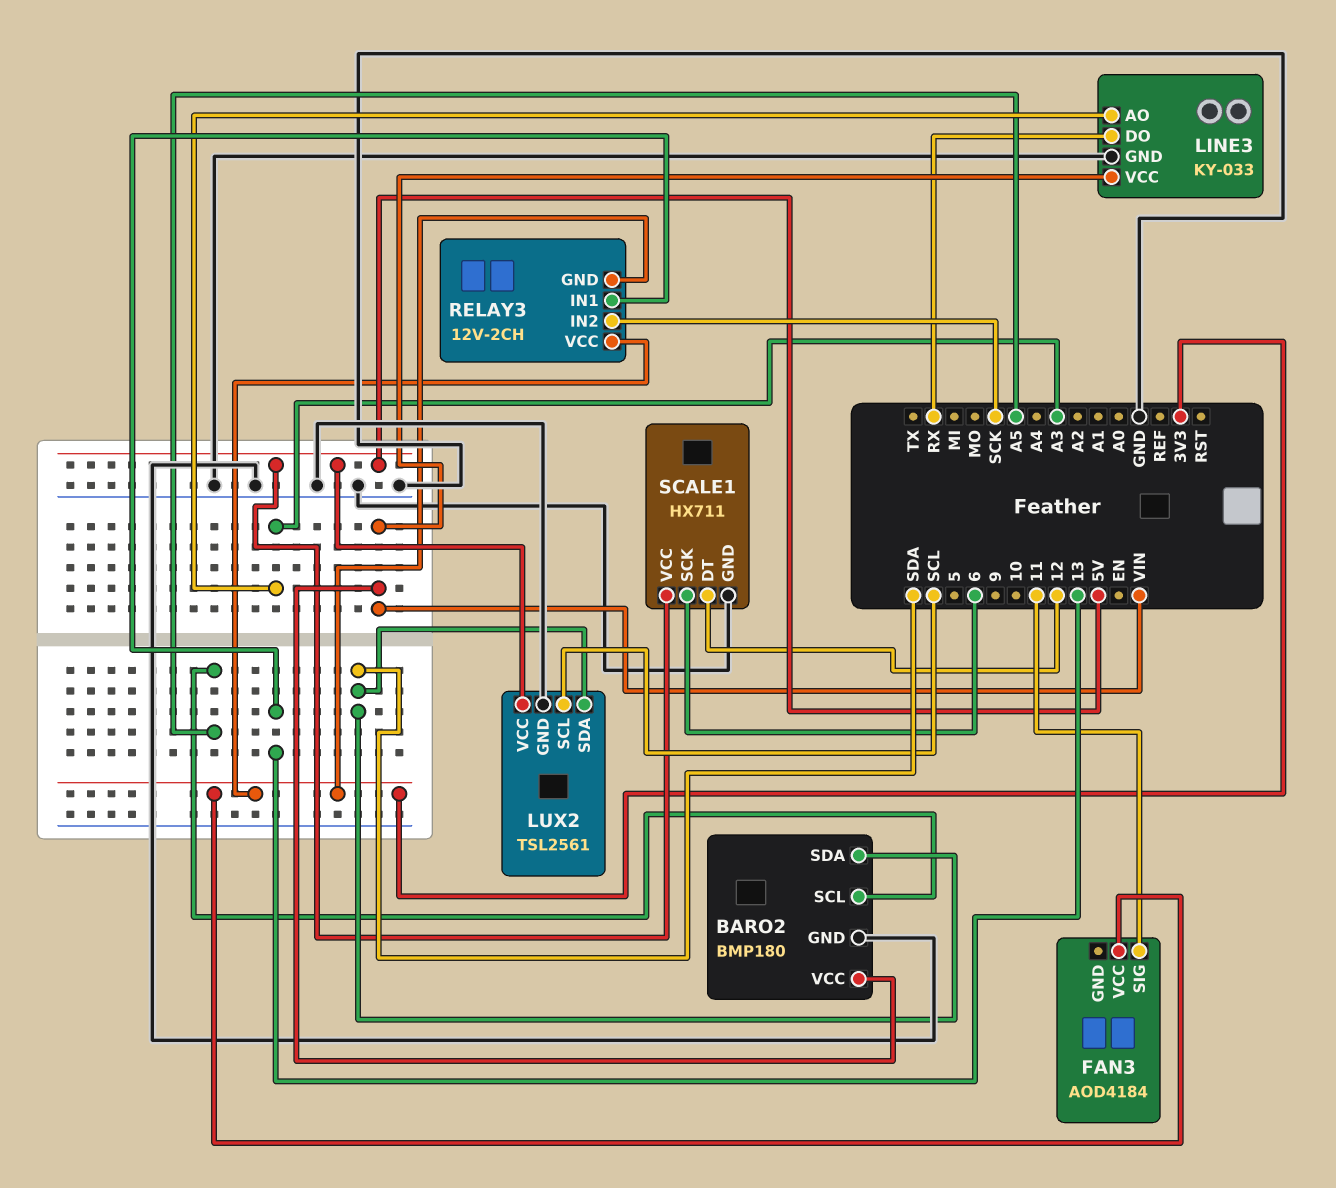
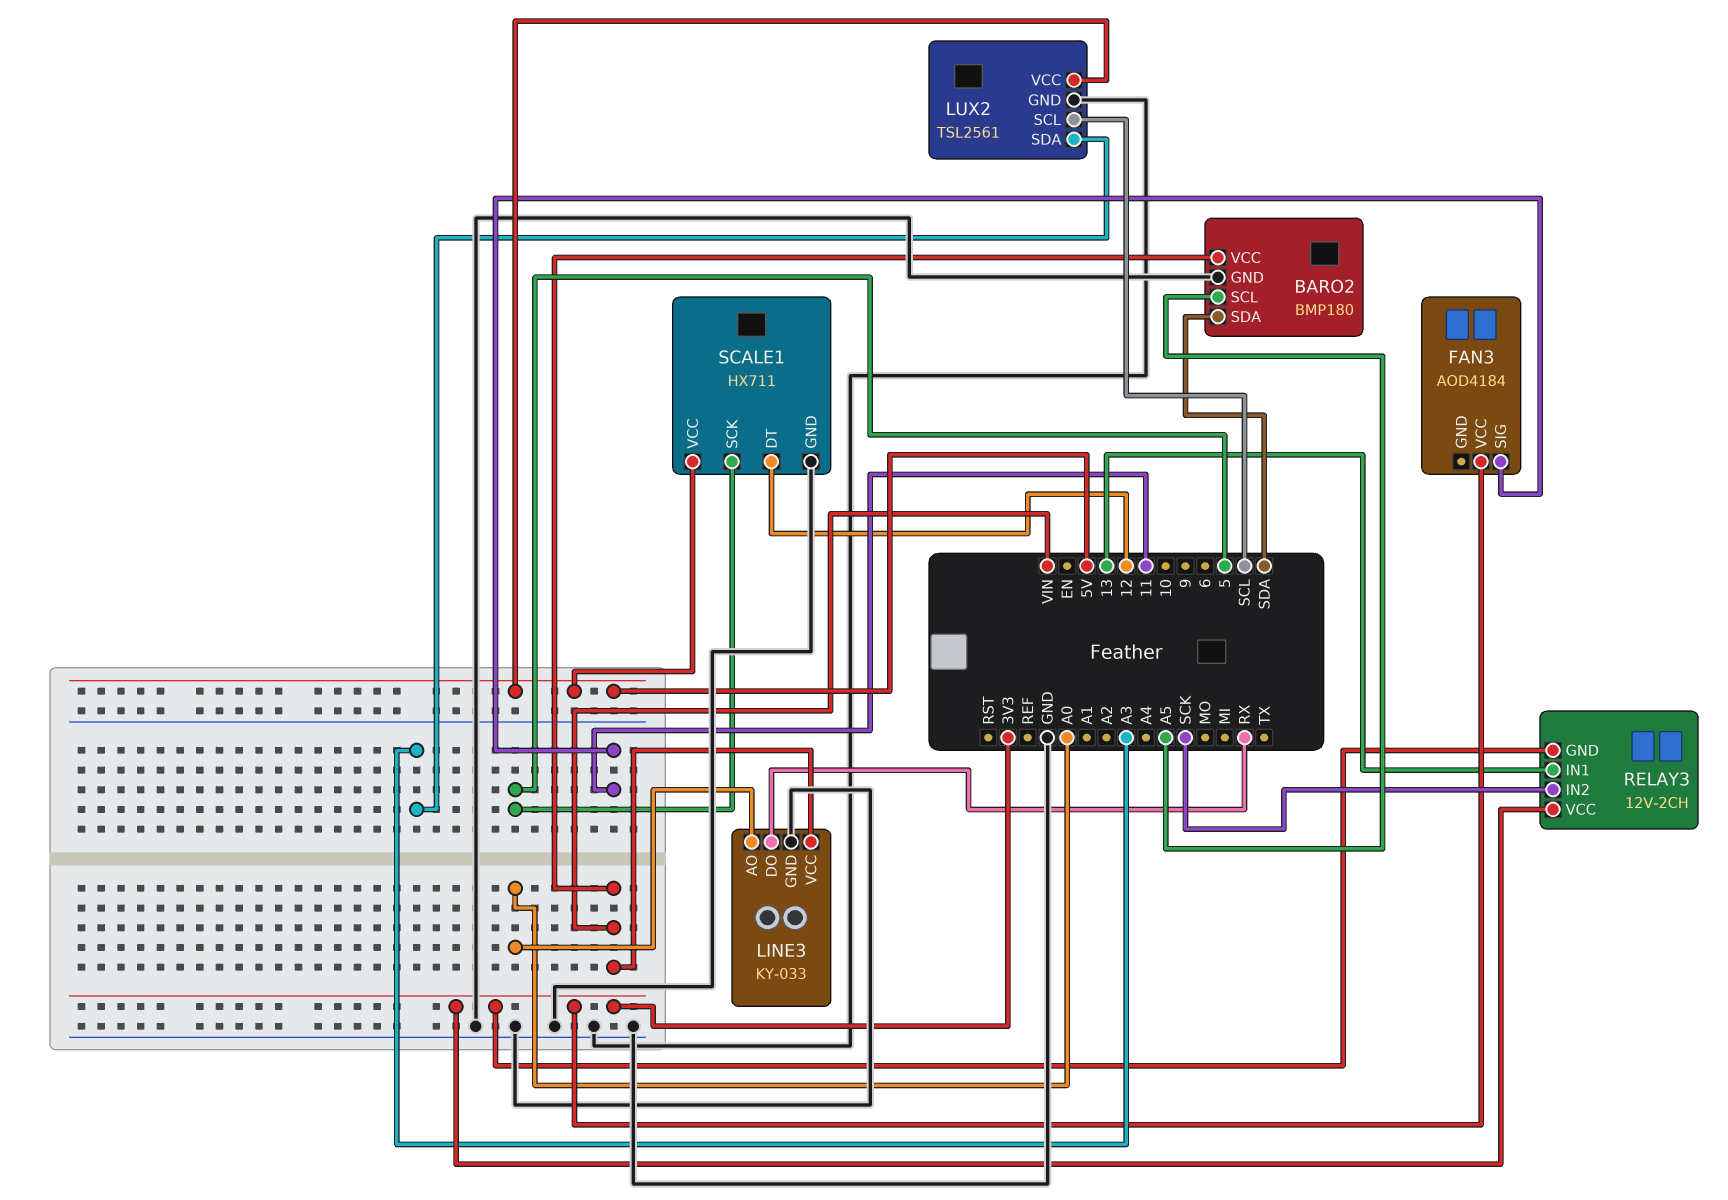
LINE3 pin AO: A3 -> A0
LUX2 pin SDA: SDA -> A3
SCALE1 pin SCK: 6 -> 5

